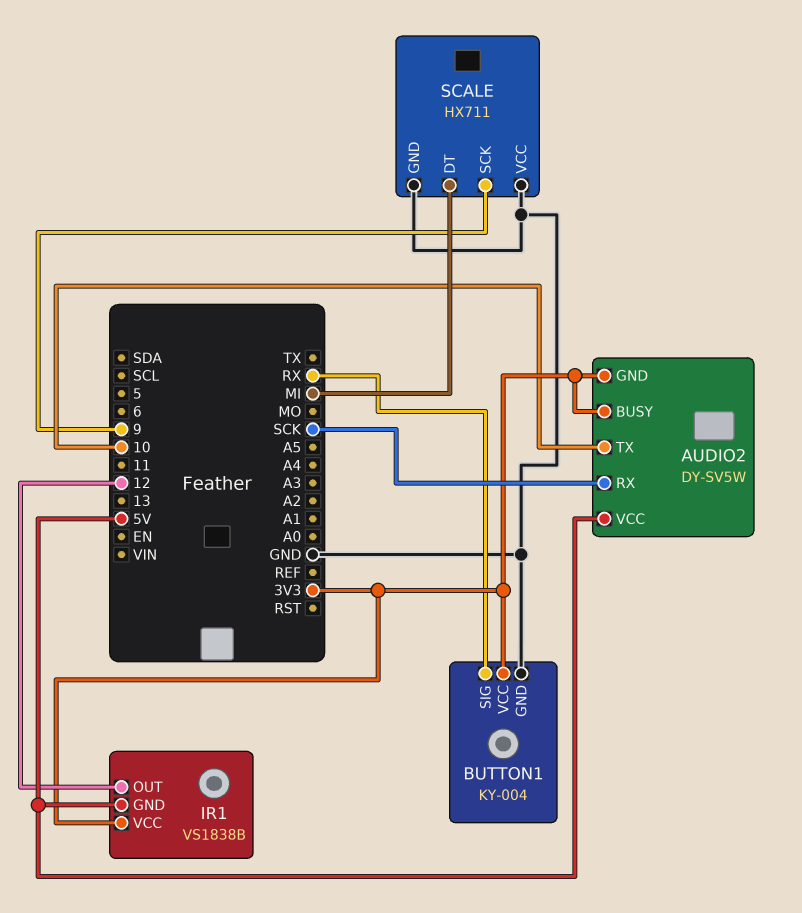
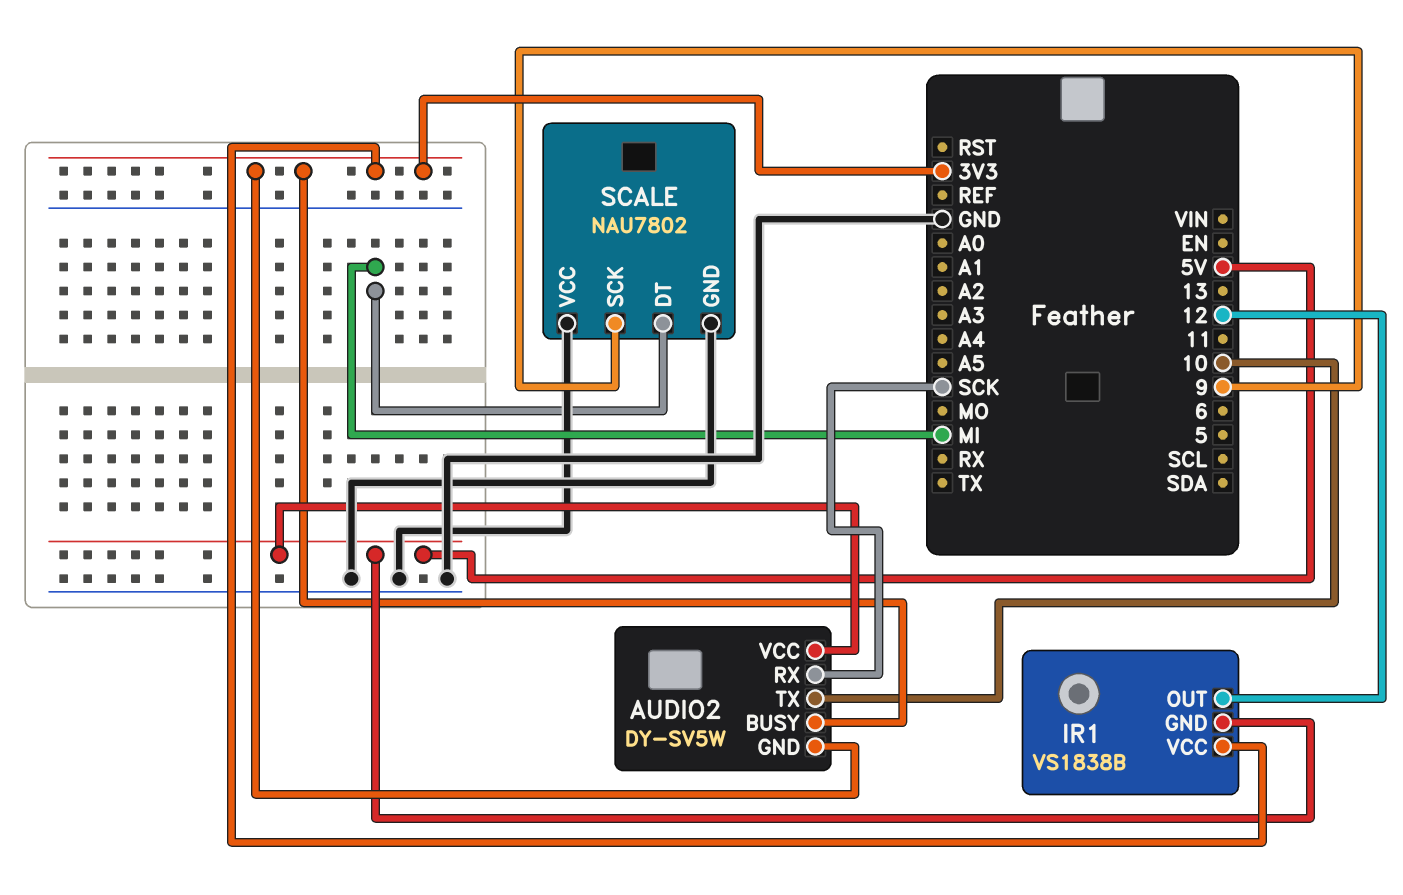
BUTTON1: KY-004 -> none
BUTTON1 pin GND: GND -> none
BUTTON1 pin SIG: RX -> none
BUTTON1 pin VCC: 3V3 -> none
SCALE: HX711 -> NAU7802

